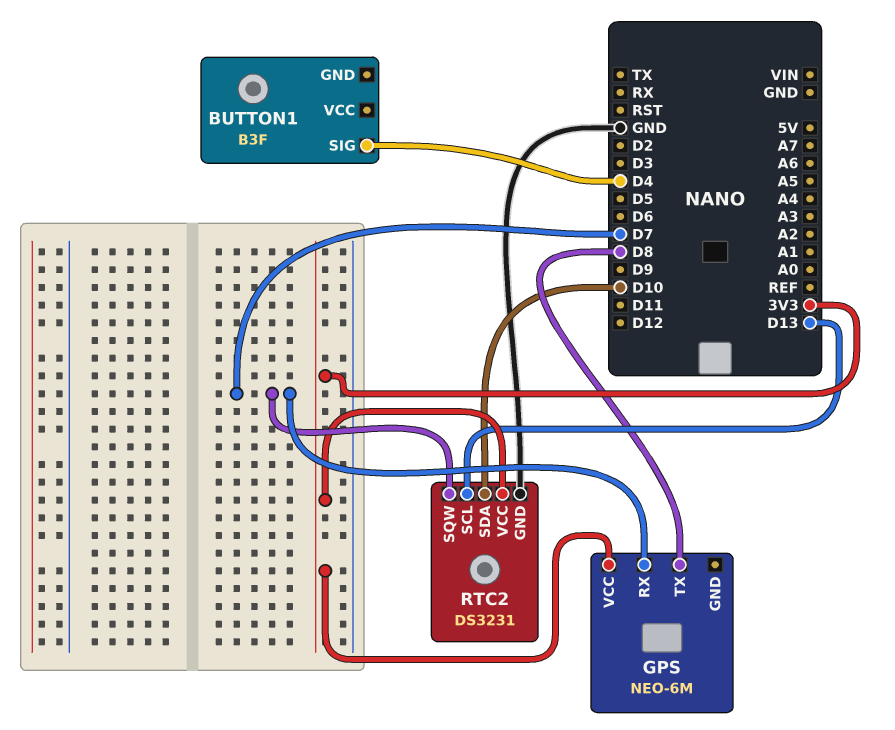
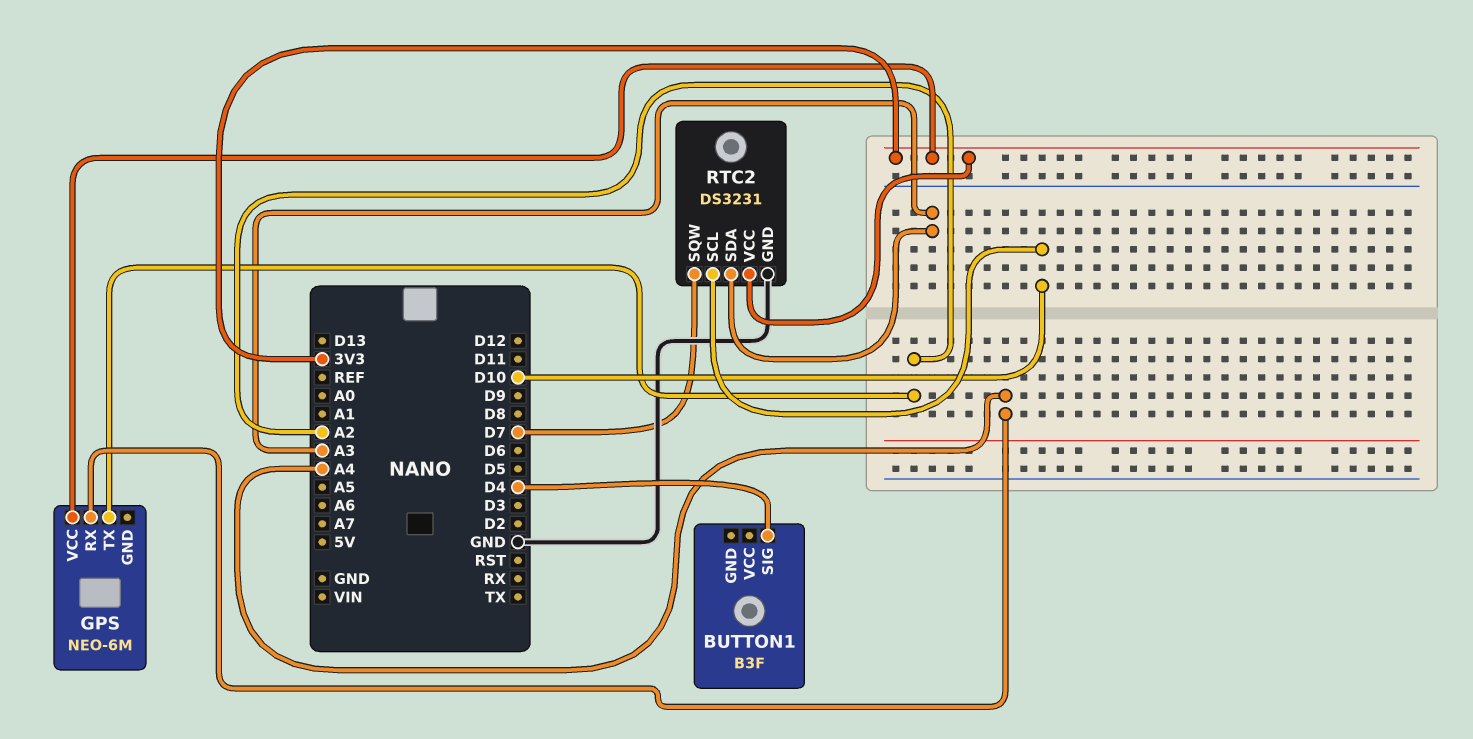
GPS pin RX: D7 -> A4
GPS pin TX: D8 -> A2
RTC2 pin SCL: D13 -> D10
RTC2 pin SDA: D10 -> A3

